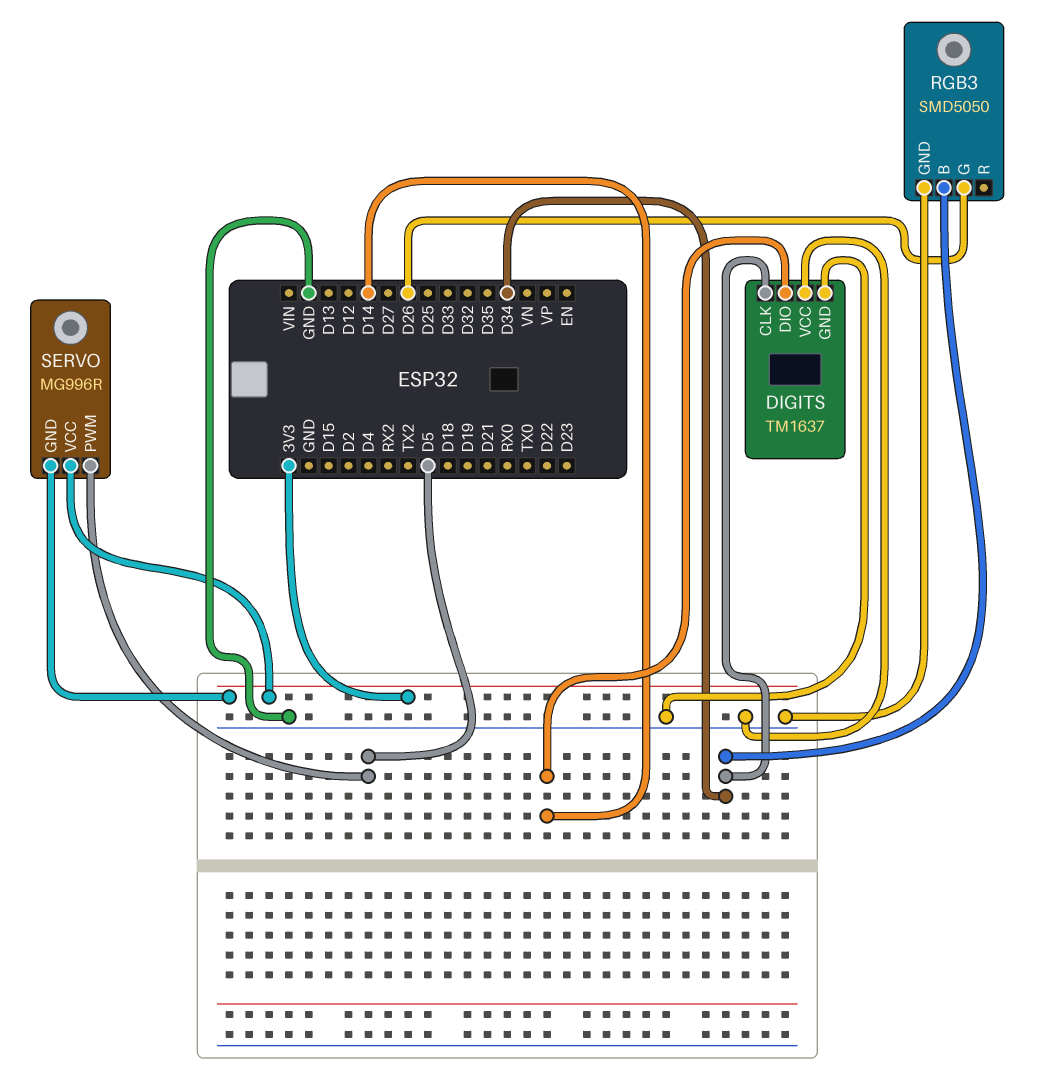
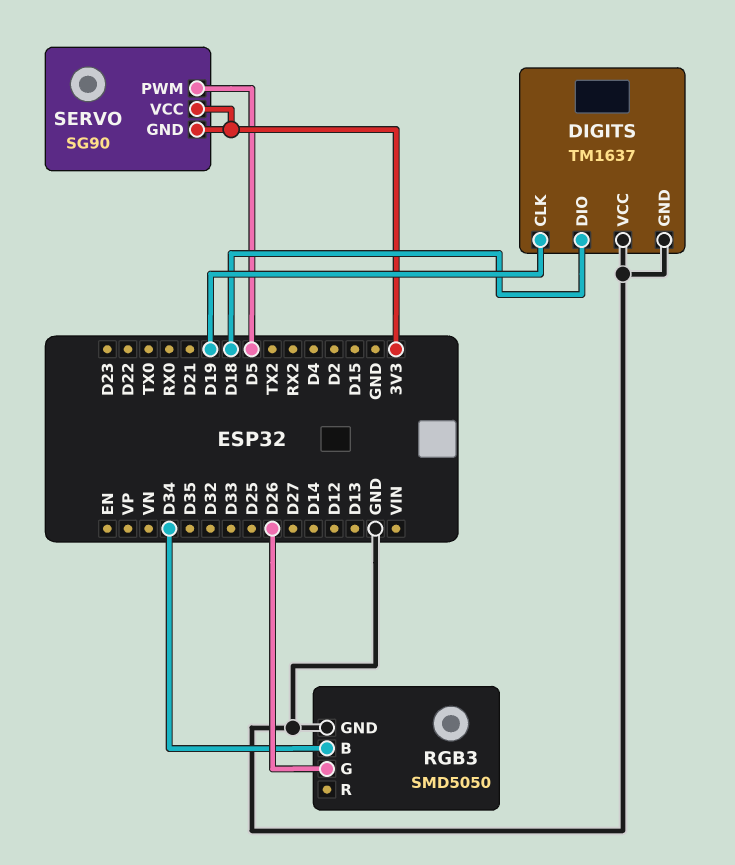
DIGITS pin CLK: D34 -> D19
DIGITS pin DIO: D14 -> D18
SERVO: MG996R -> SG90

